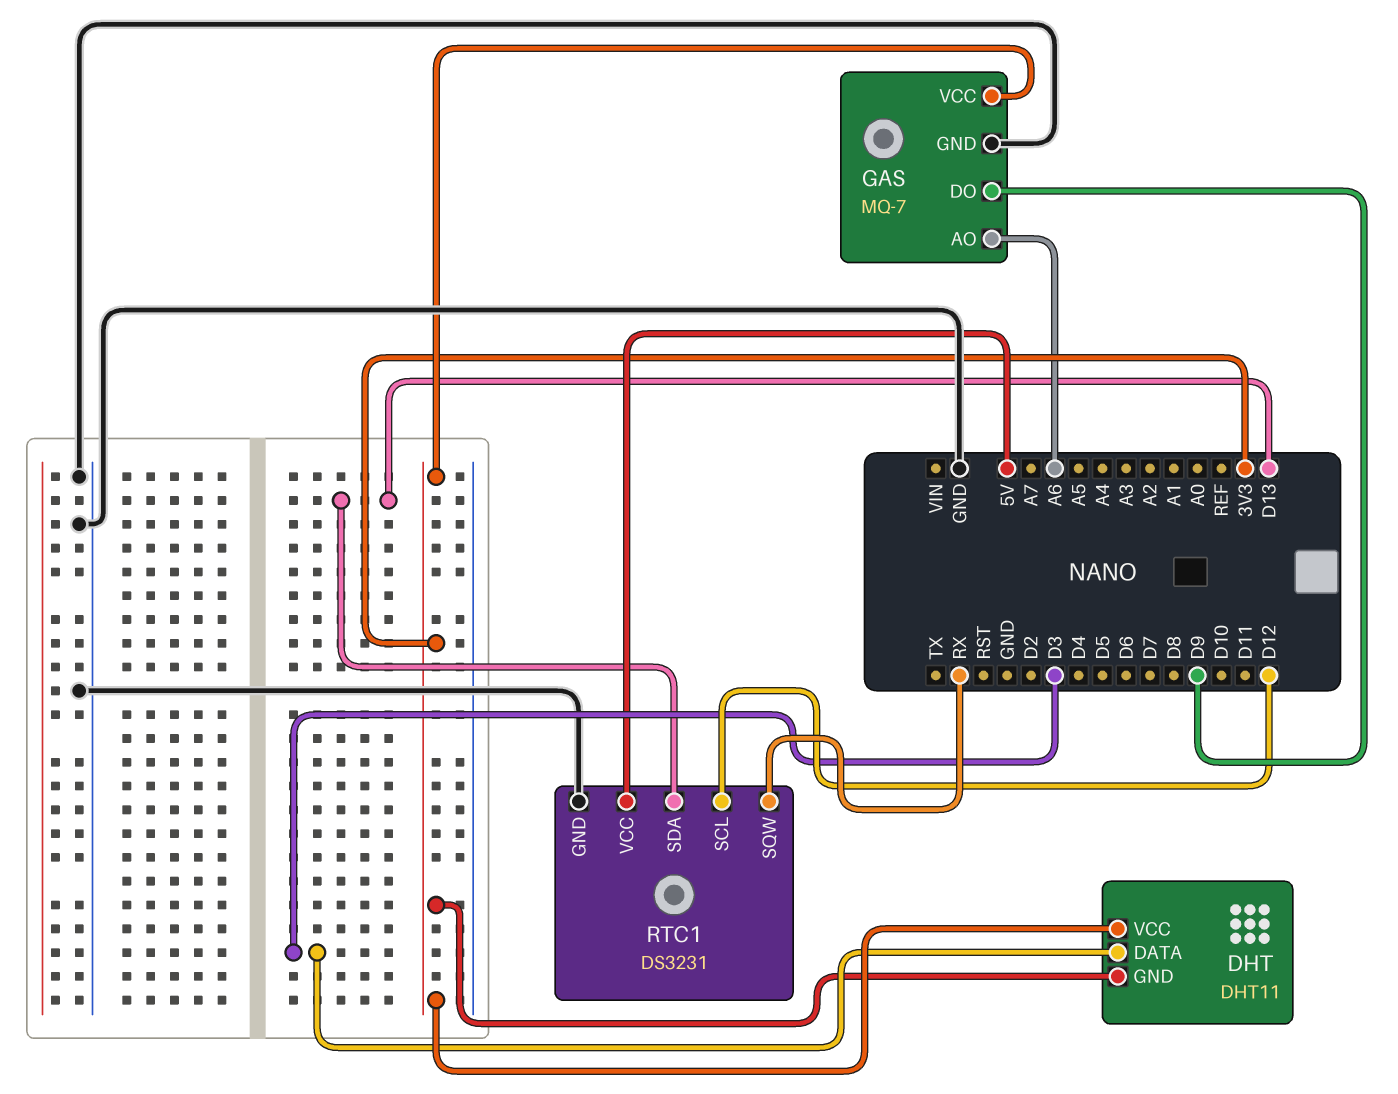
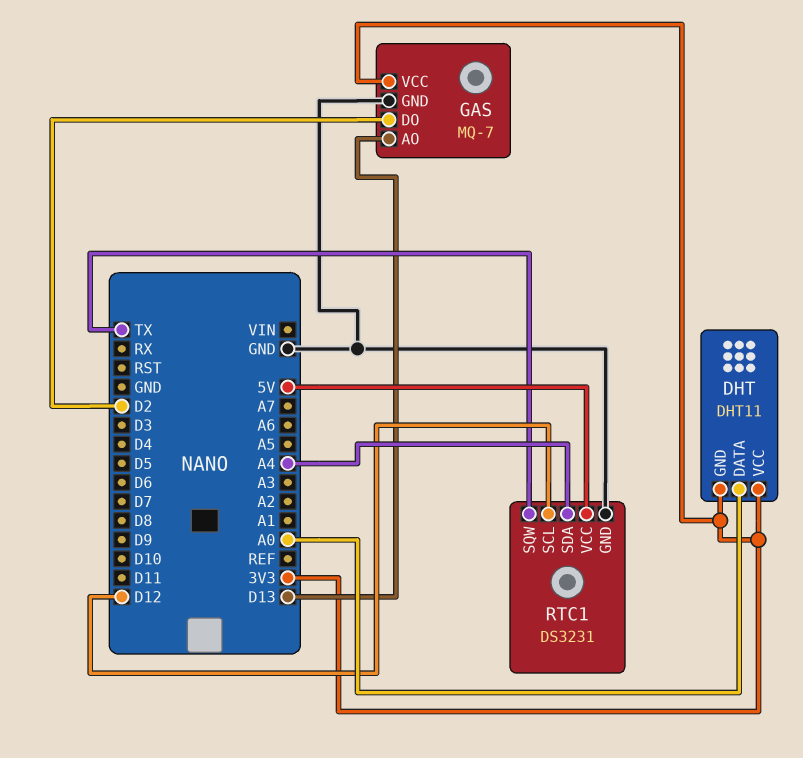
DHT pin DATA: D3 -> A0
GAS pin AO: A6 -> D13
GAS pin DO: D9 -> D2
RTC1 pin SDA: D13 -> A4
RTC1 pin SQW: RX -> TX

